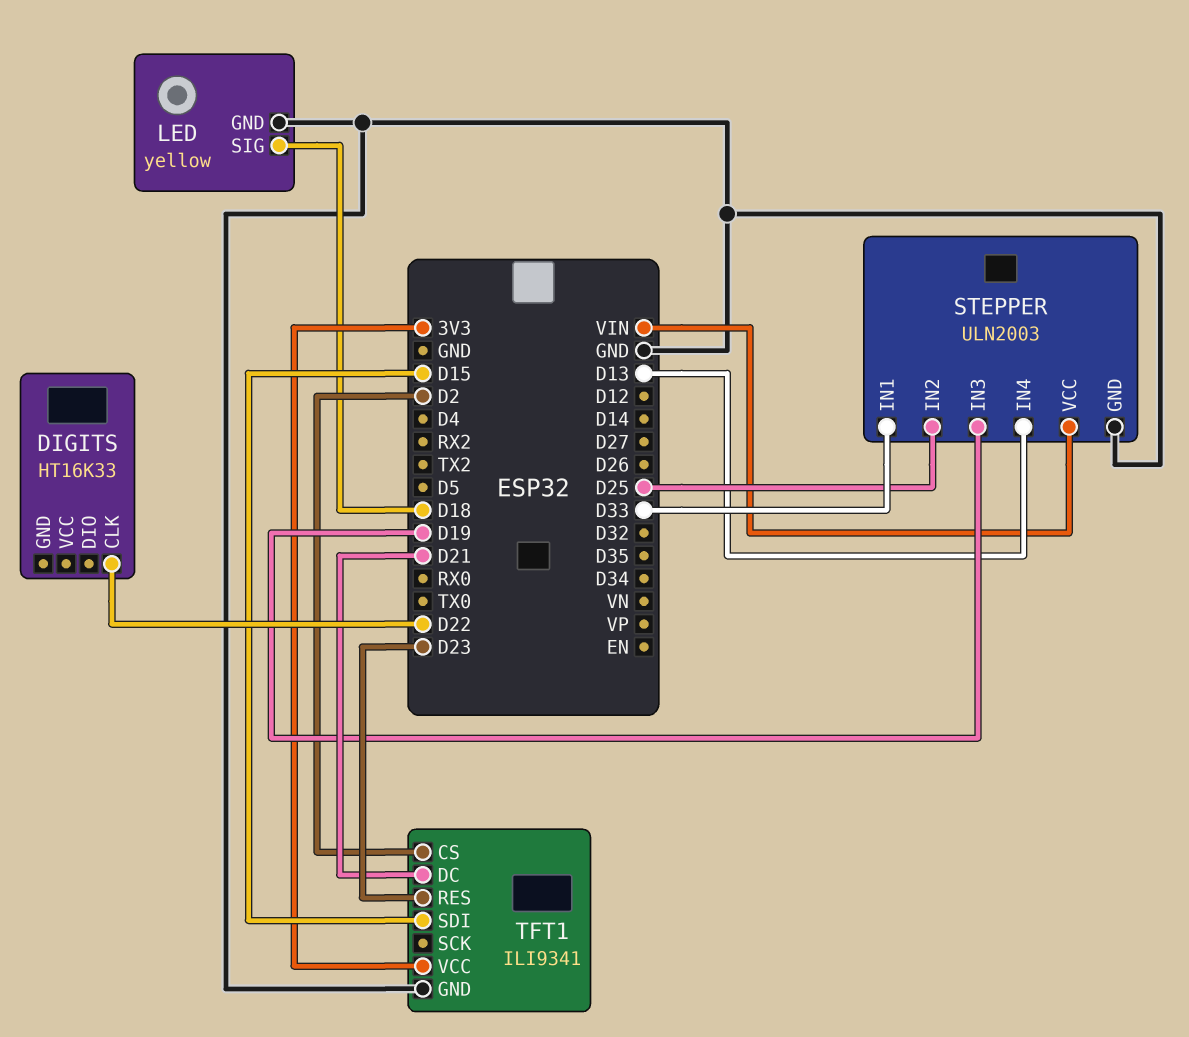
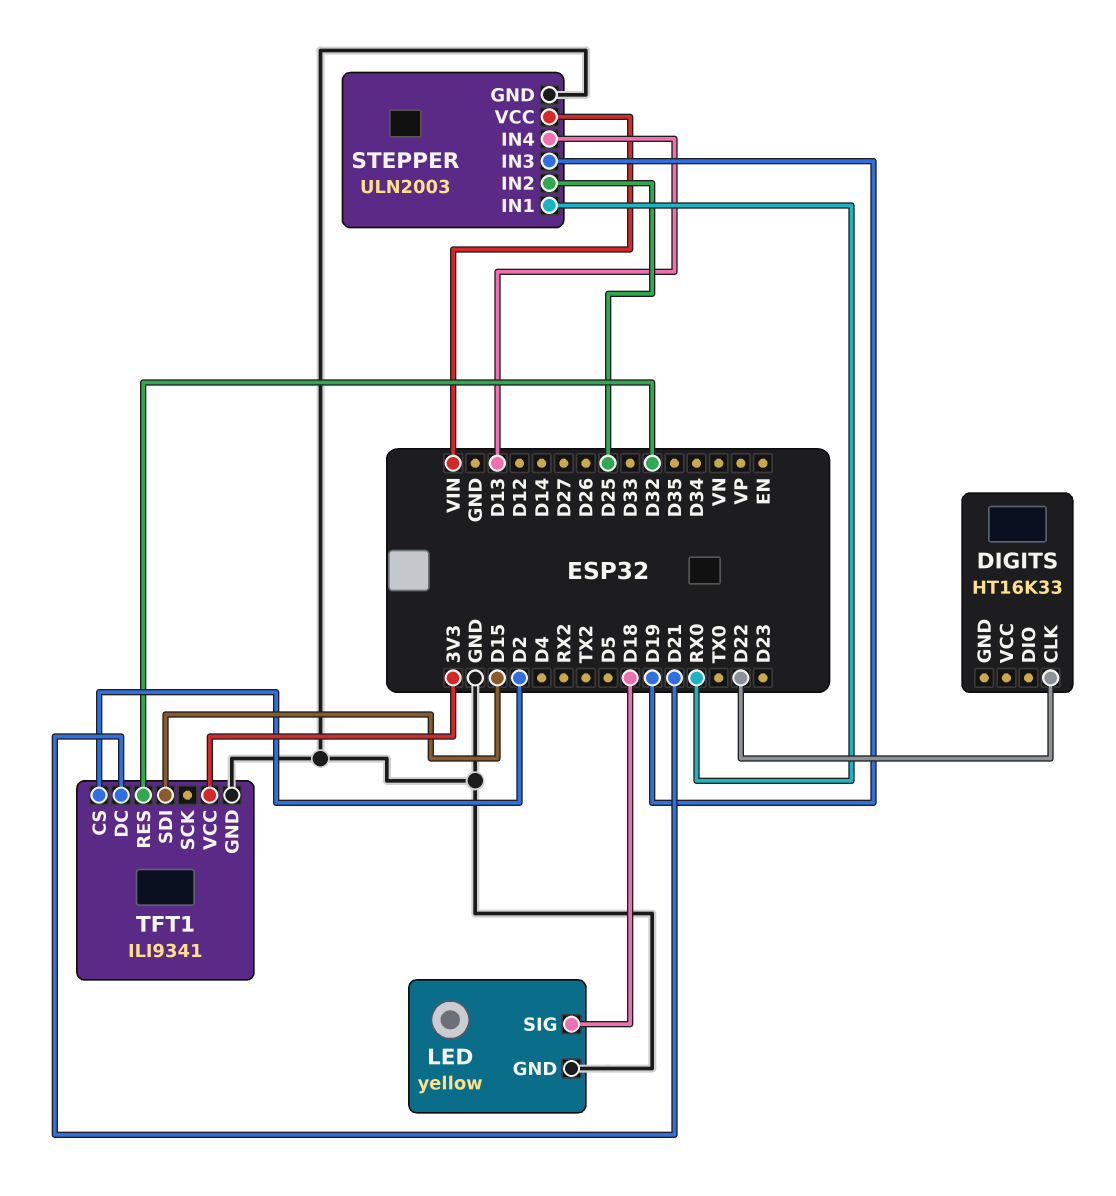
STEPPER pin IN1: D33 -> RX0
TFT1 pin RES: D23 -> D32

